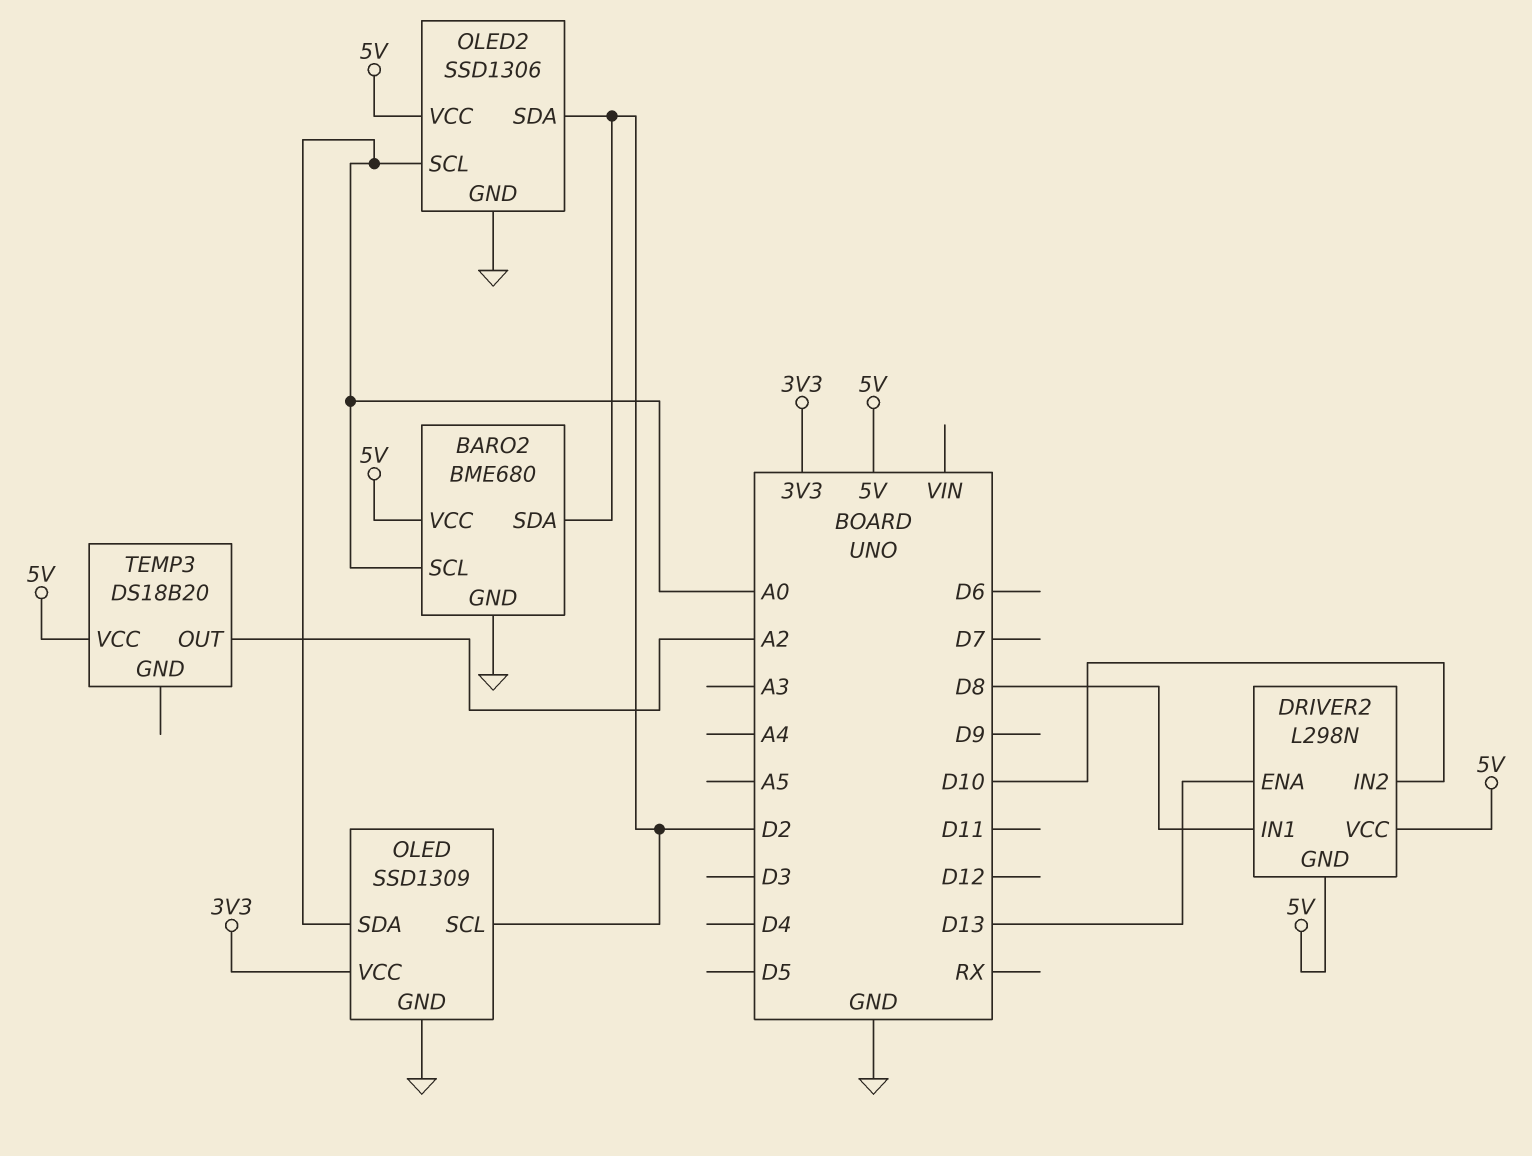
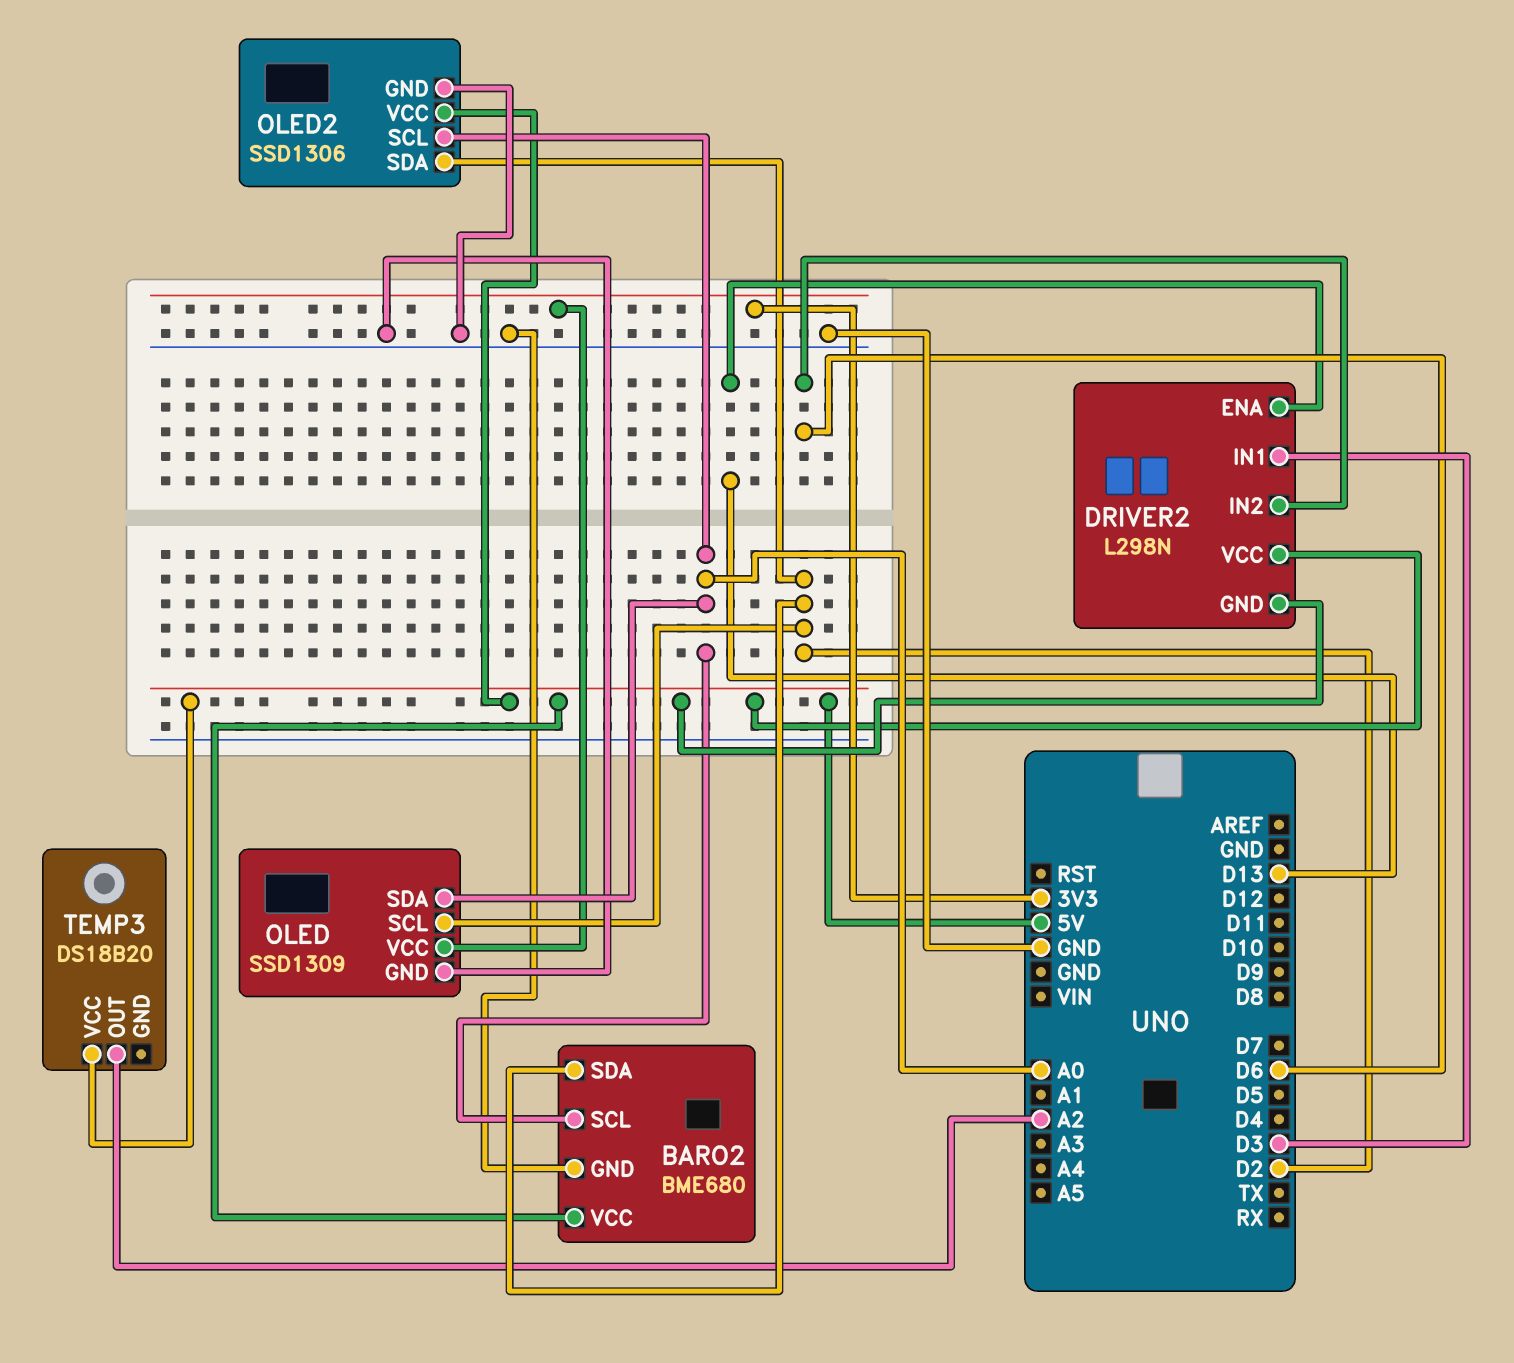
DRIVER2 pin IN1: D8 -> D3
DRIVER2 pin IN2: D10 -> D6

